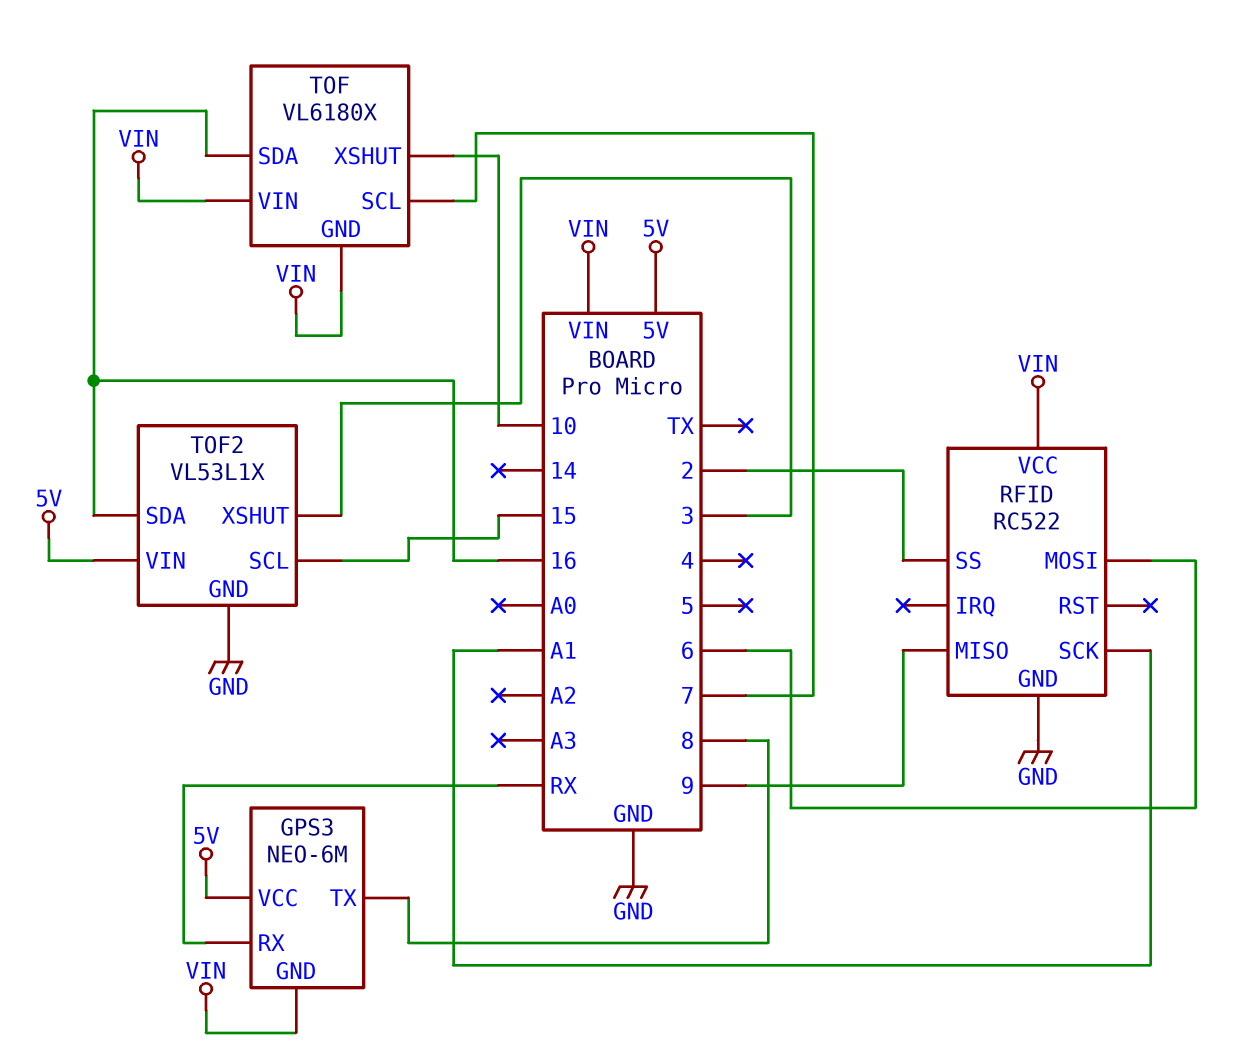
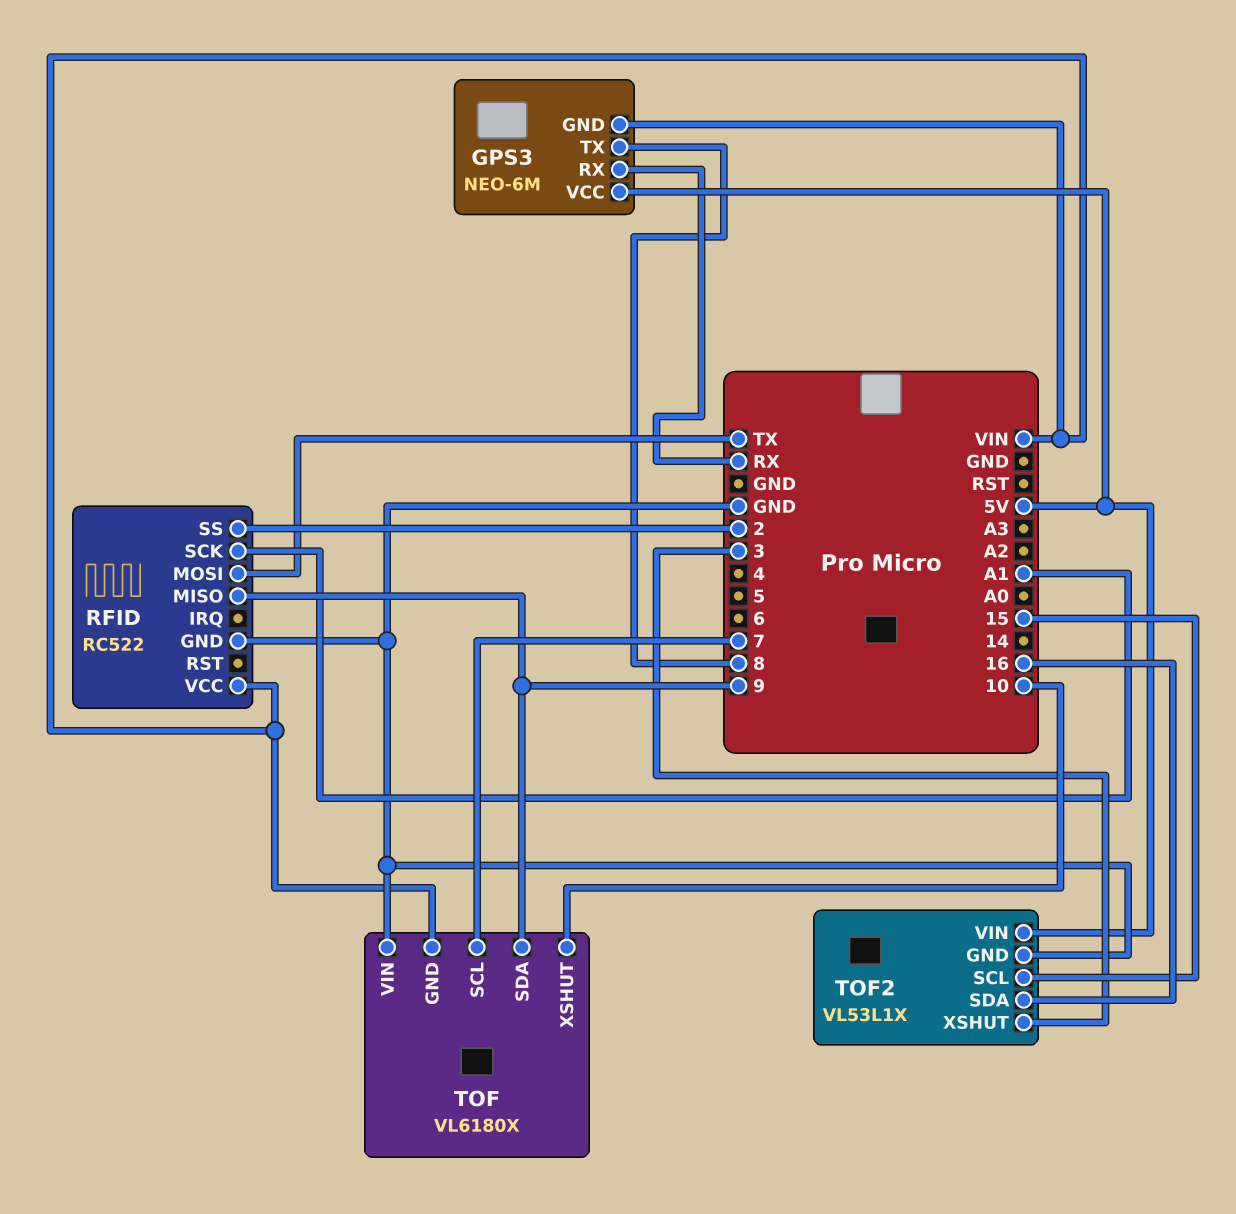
RFID pin MOSI: 6 -> TX
TOF pin SDA: 16 -> 9
TOF pin VIN: VIN -> GND

